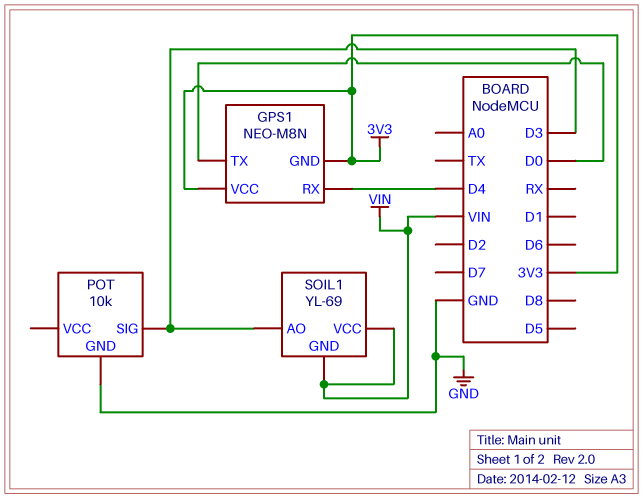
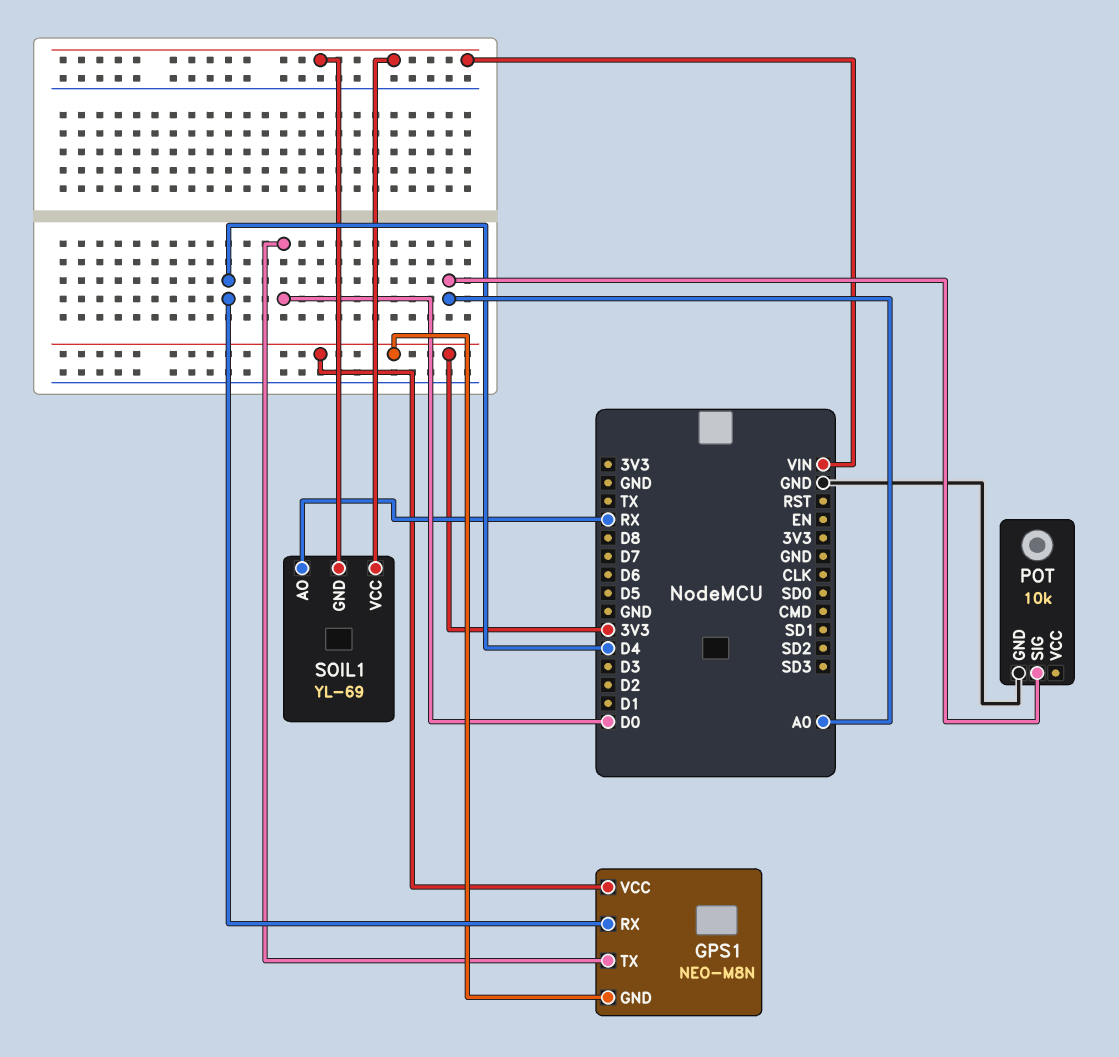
POT pin SIG: D3 -> A0
SOIL1 pin AO: D3 -> RX

